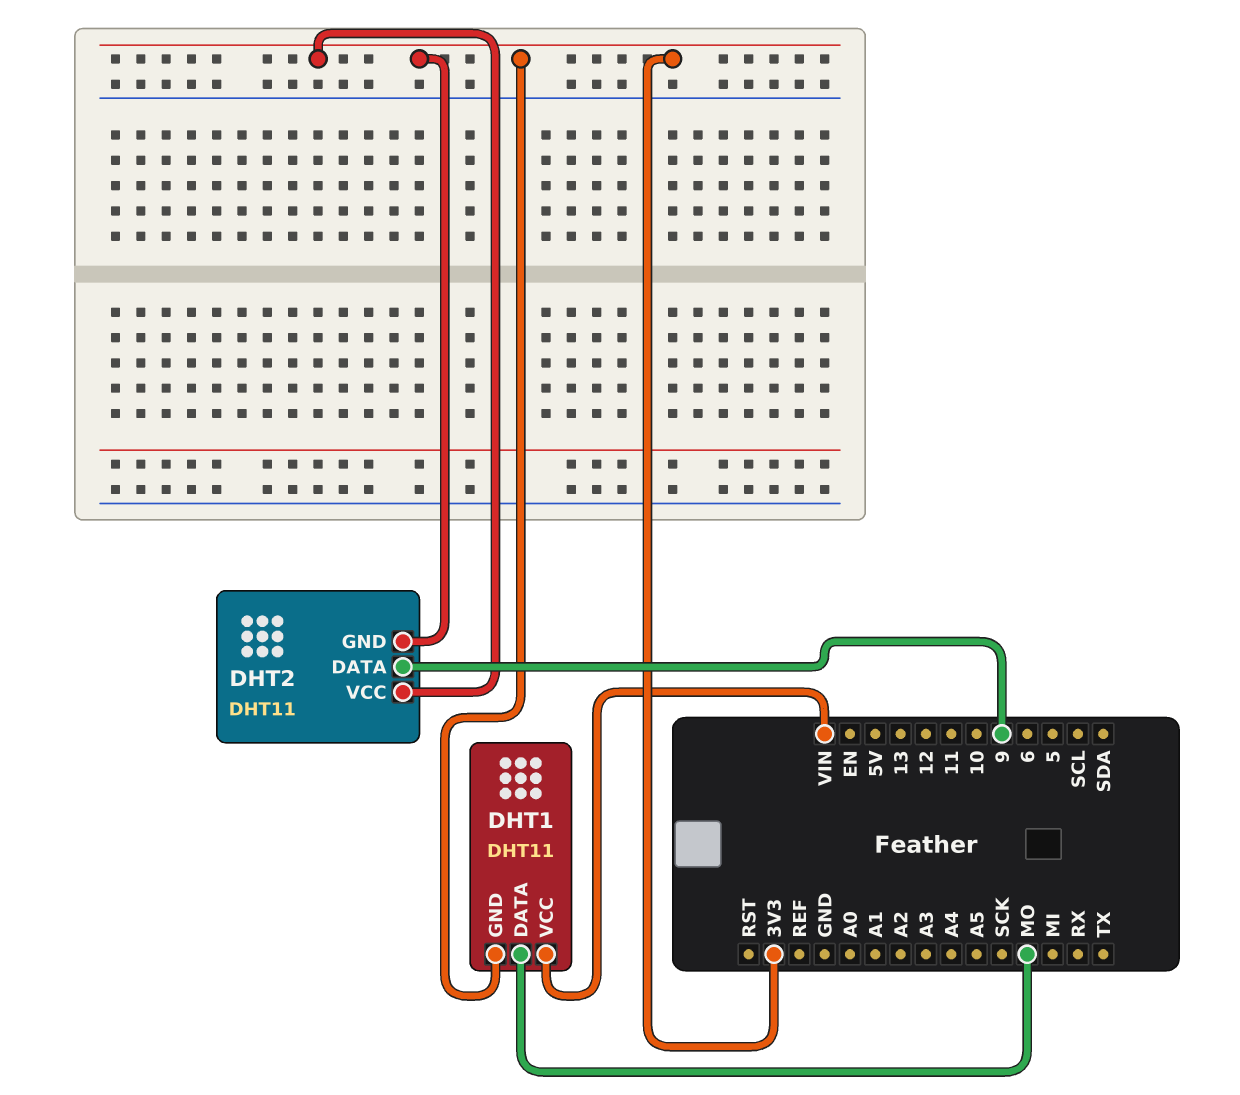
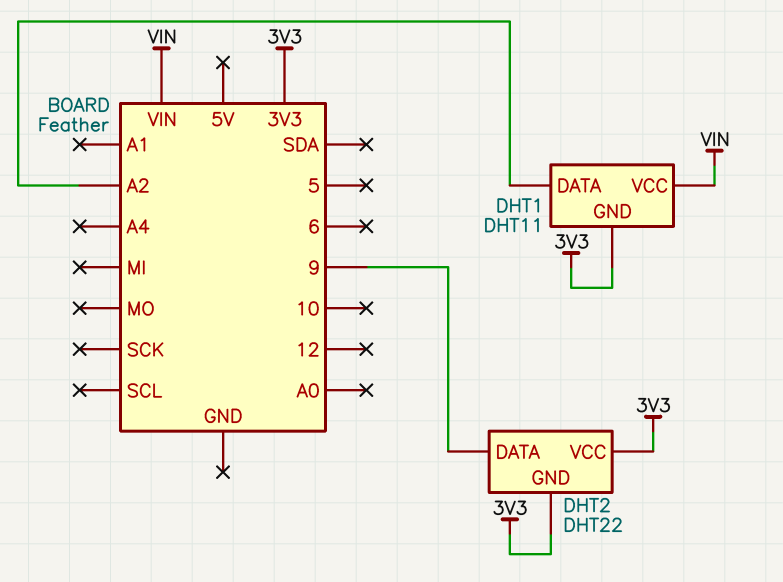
DHT1 pin DATA: MO -> A2
DHT2: DHT11 -> DHT22

